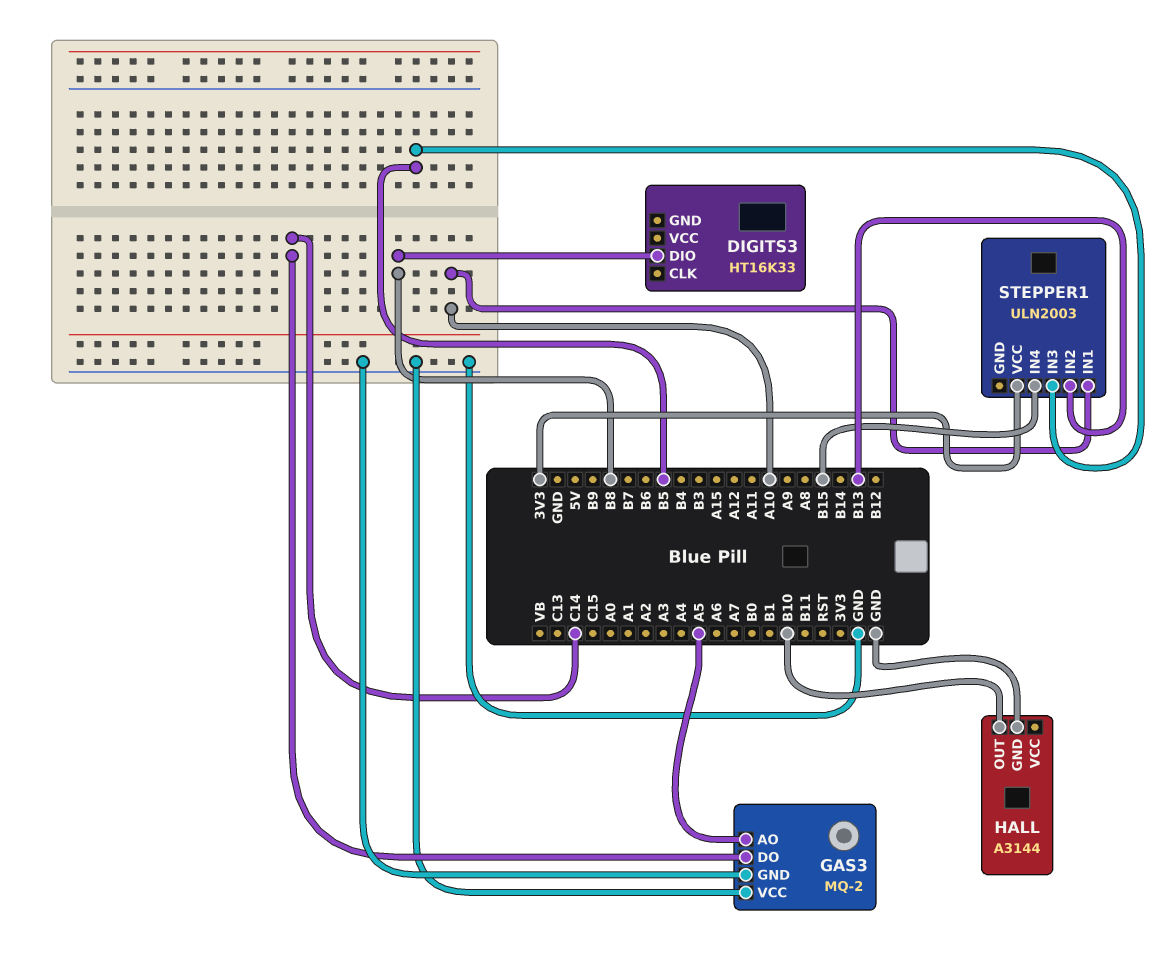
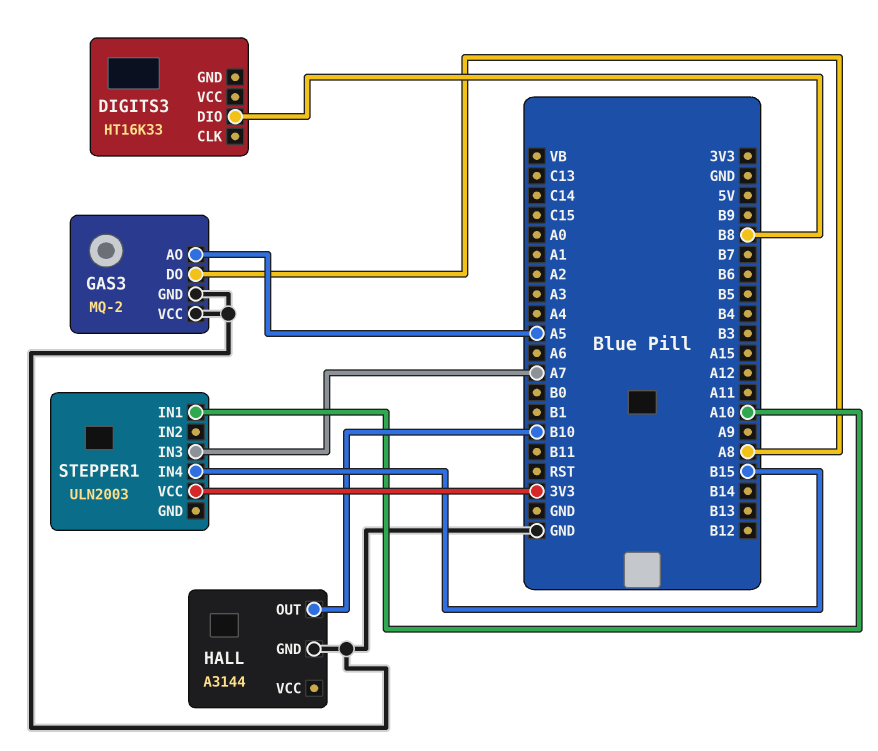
GAS3 pin DO: C14 -> A8
STEPPER1 pin IN2: B13 -> none
STEPPER1 pin IN3: B5 -> A7

